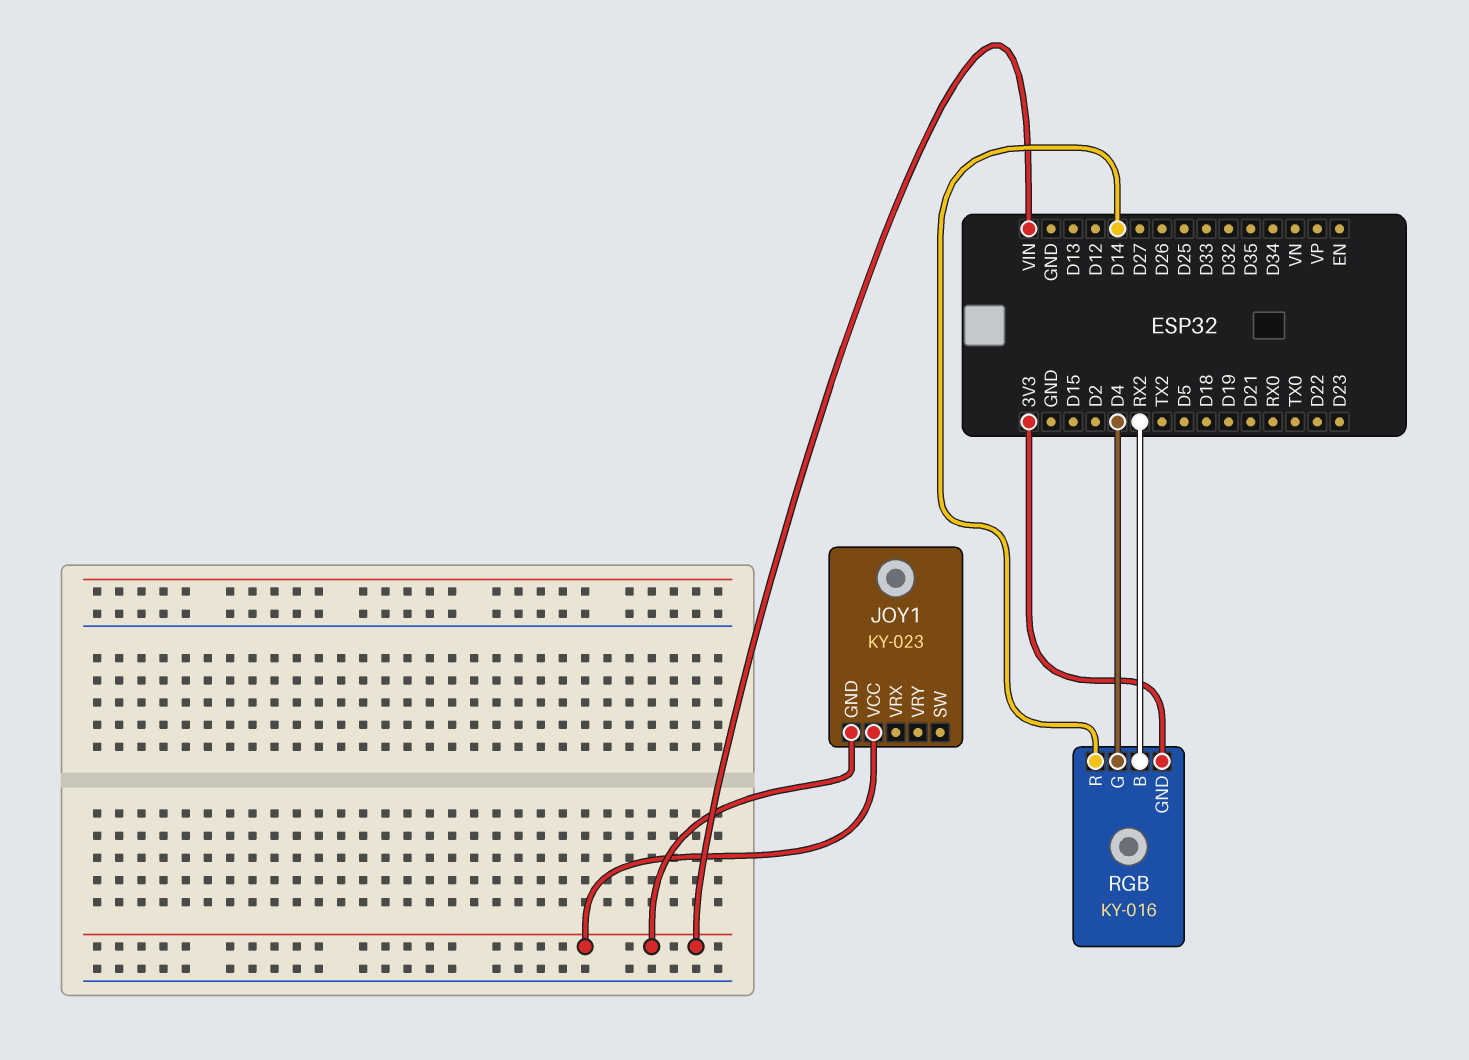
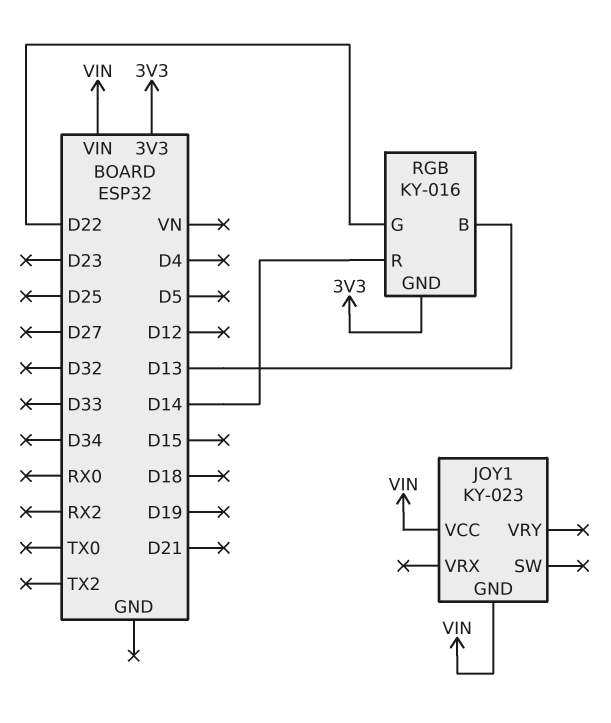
RGB pin B: RX2 -> D13
RGB pin G: D4 -> D22

